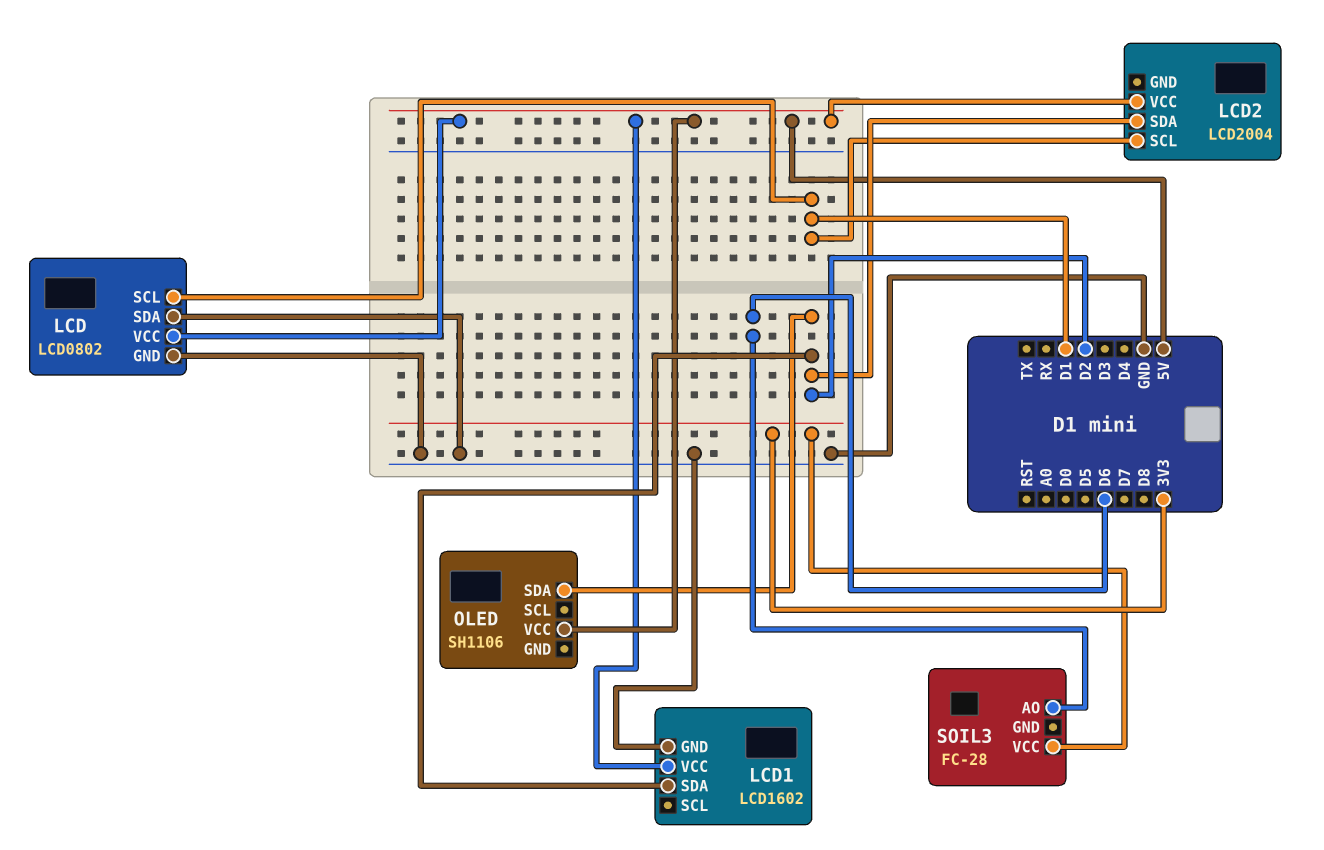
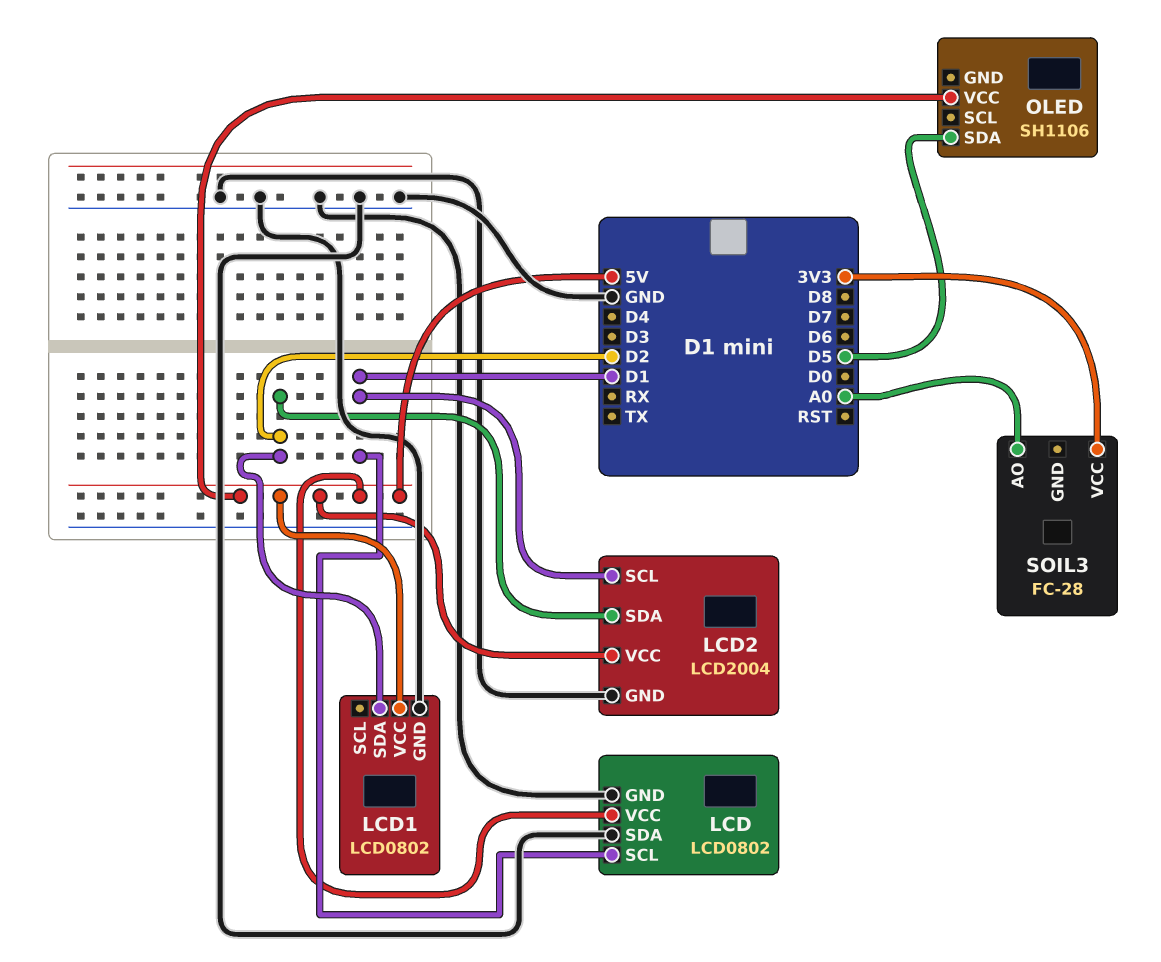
LCD1: LCD1602 -> LCD0802
LCD2 pin GND: none -> GND
OLED pin SDA: D2 -> D5
SOIL3 pin AO: D6 -> A0

